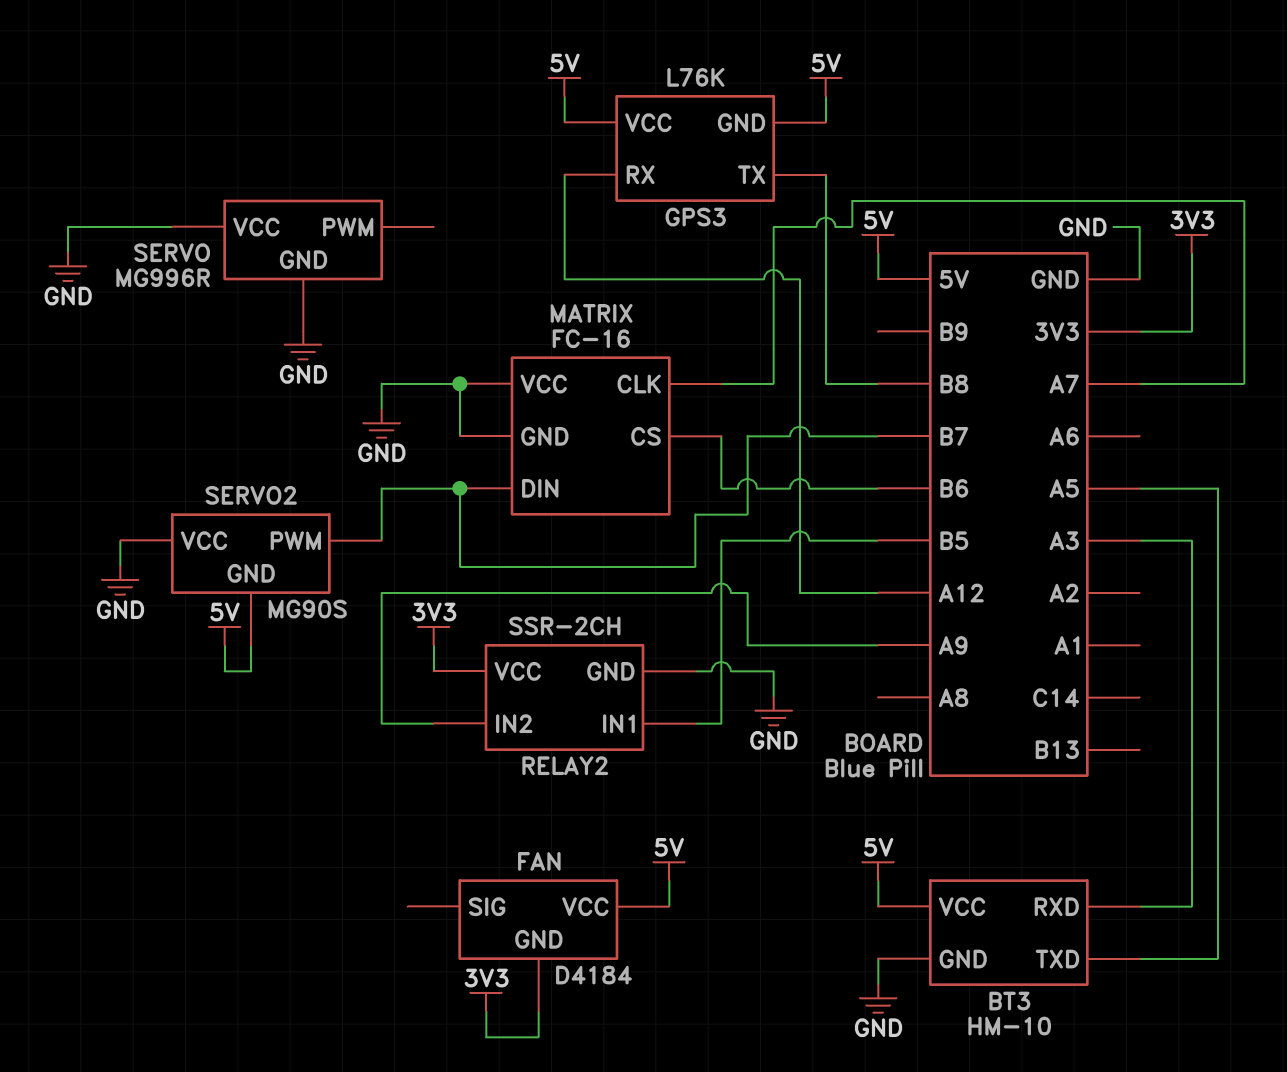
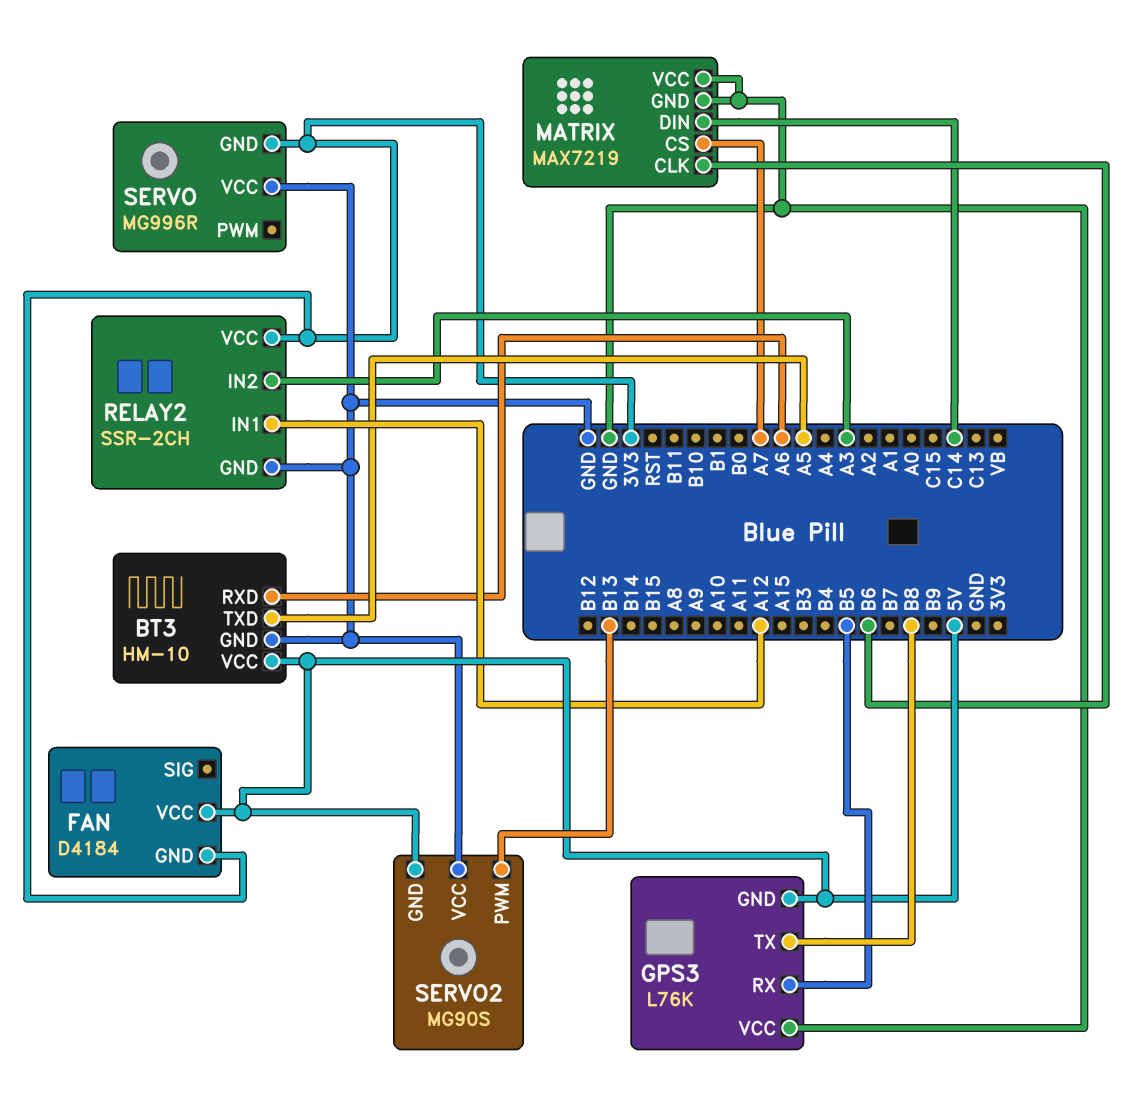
BT3 pin RXD: A3 -> A6
GPS3 pin RX: A12 -> B5
GPS3 pin VCC: 5V -> GND
MATRIX: FC-16 -> MAX7219
MATRIX pin CLK: A7 -> B6
MATRIX pin CS: B6 -> A7
MATRIX pin DIN: B7 -> C14
RELAY2 pin IN1: B5 -> A12
RELAY2 pin IN2: A9 -> A3
SERVO pin GND: GND -> 3V3
SERVO2 pin PWM: B7 -> B13

